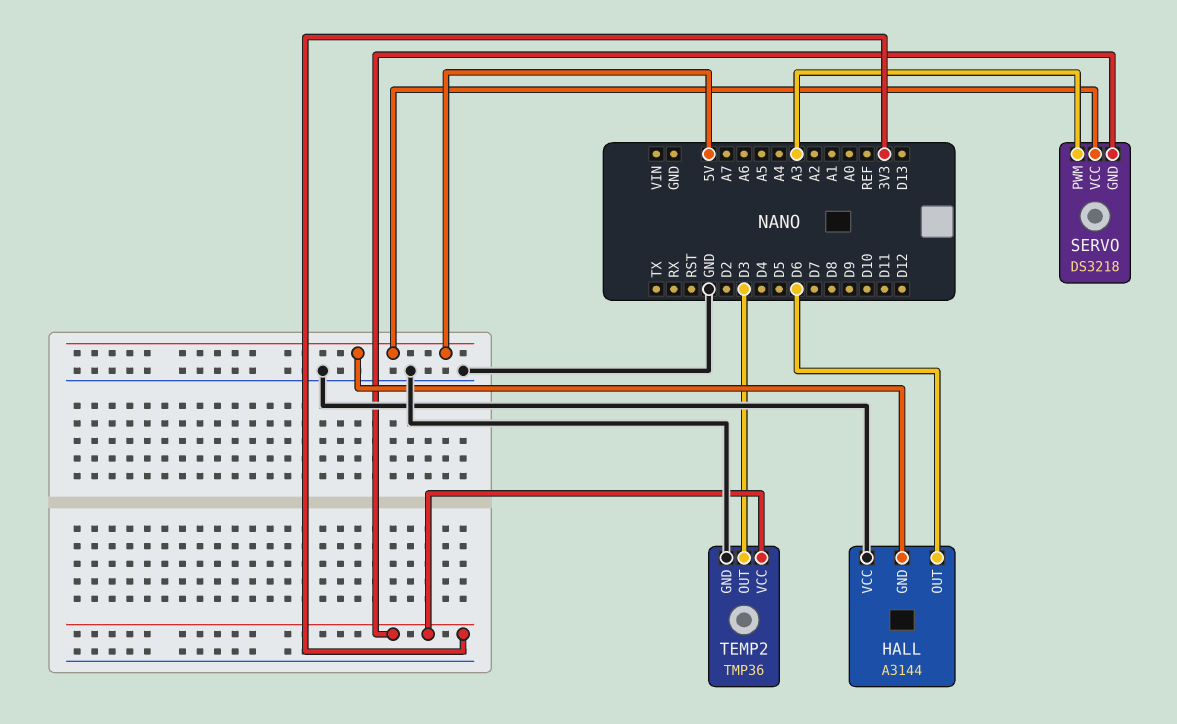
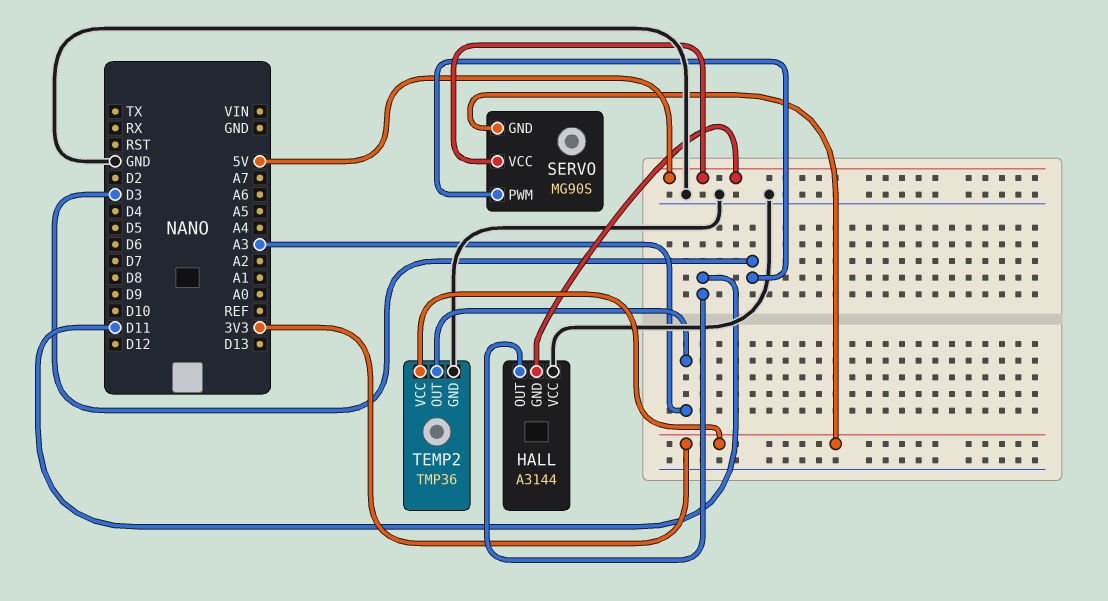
HALL pin OUT: D6 -> D11
SERVO: DS3218 -> MG90S
SERVO pin PWM: A3 -> D3
TEMP2 pin OUT: D3 -> A3

